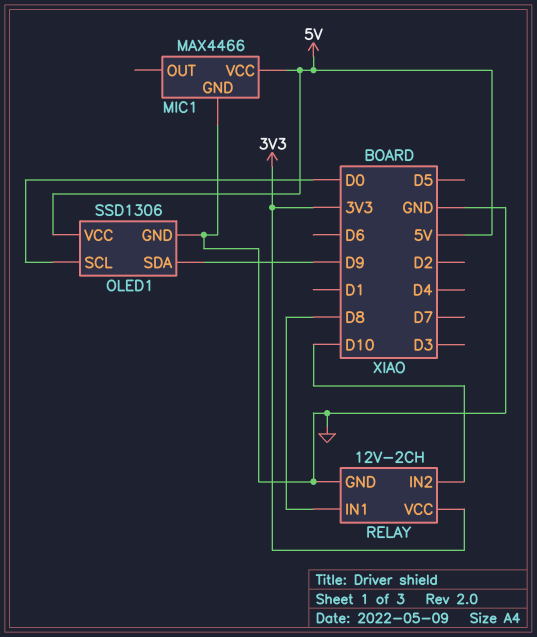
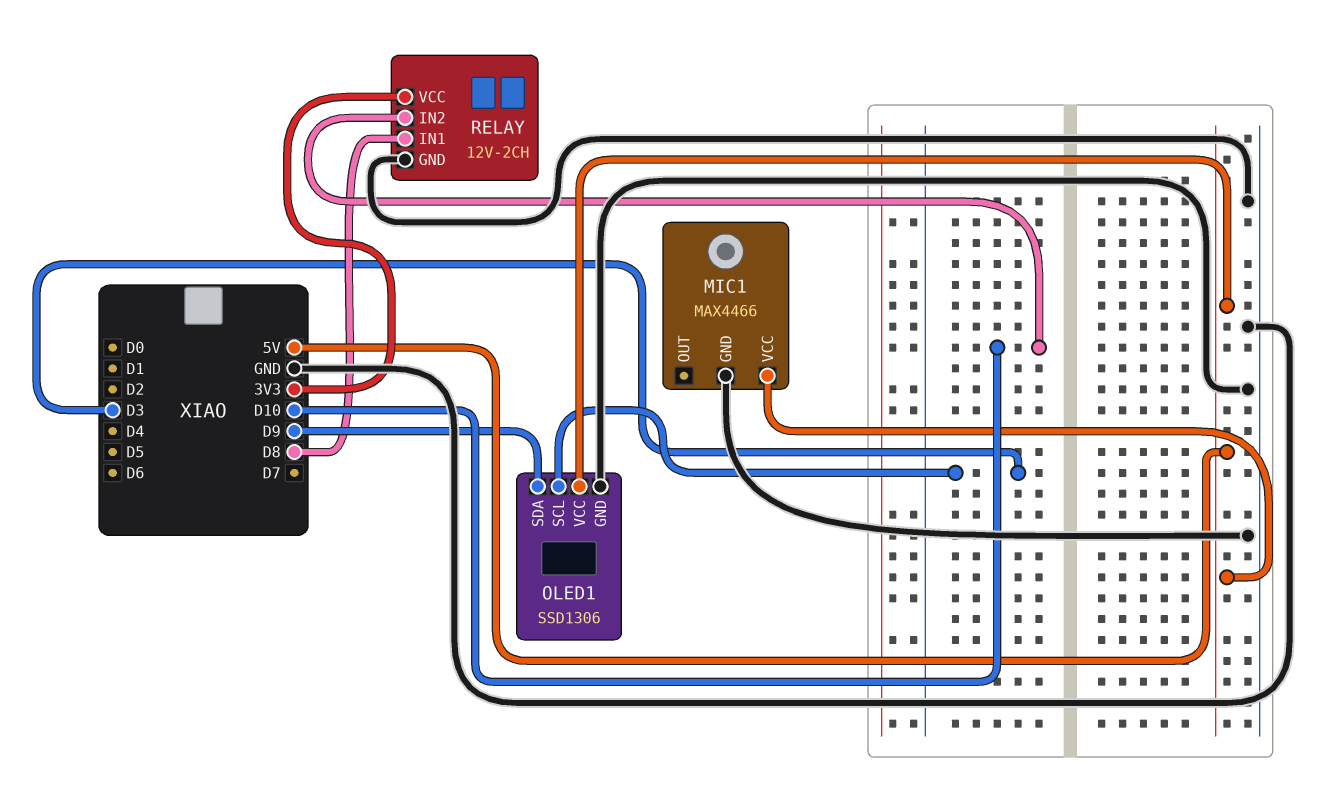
OLED1 pin SCL: D0 -> D3

